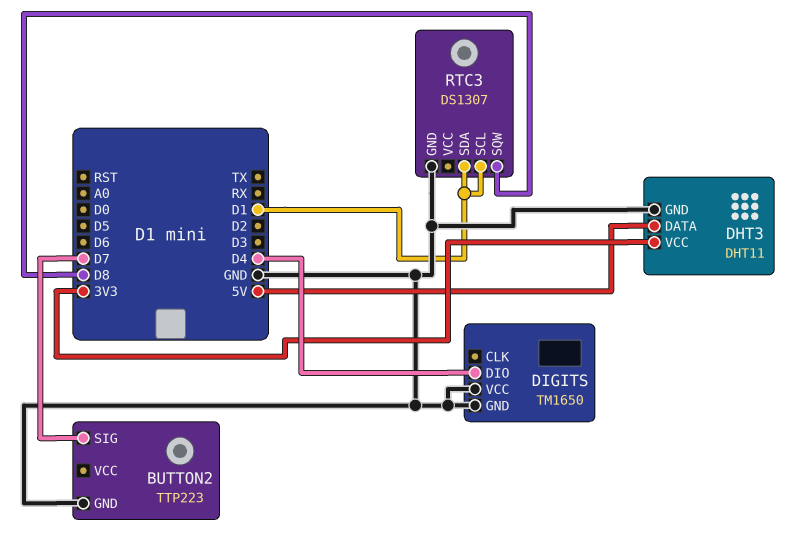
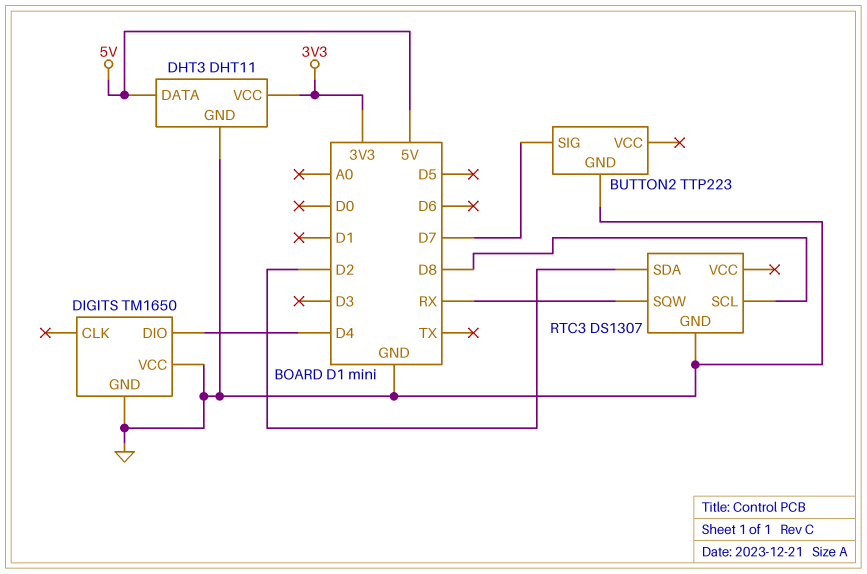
RTC3 pin SCL: D1 -> D8
RTC3 pin SDA: D1 -> D2
RTC3 pin SQW: D8 -> RX

